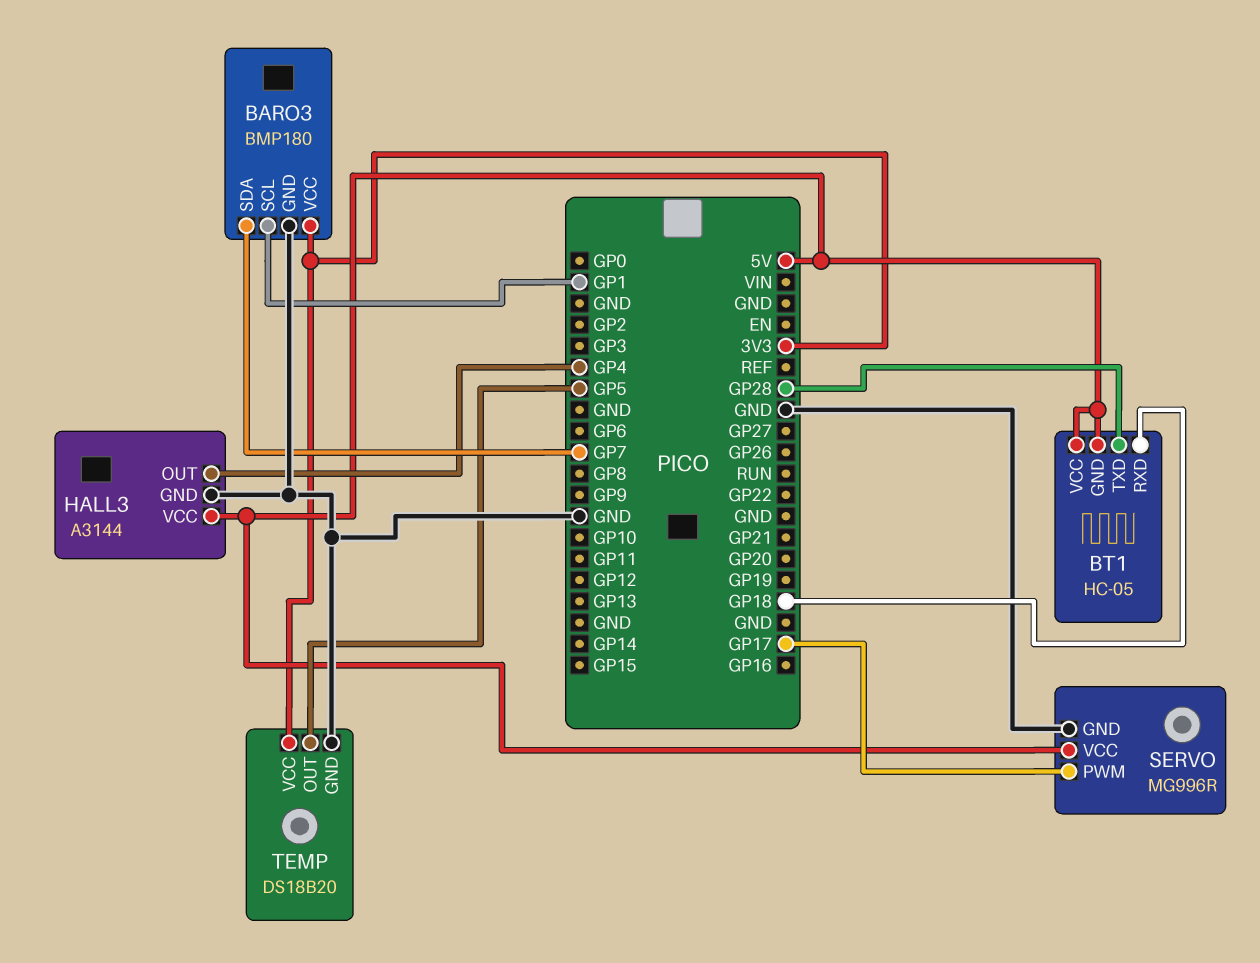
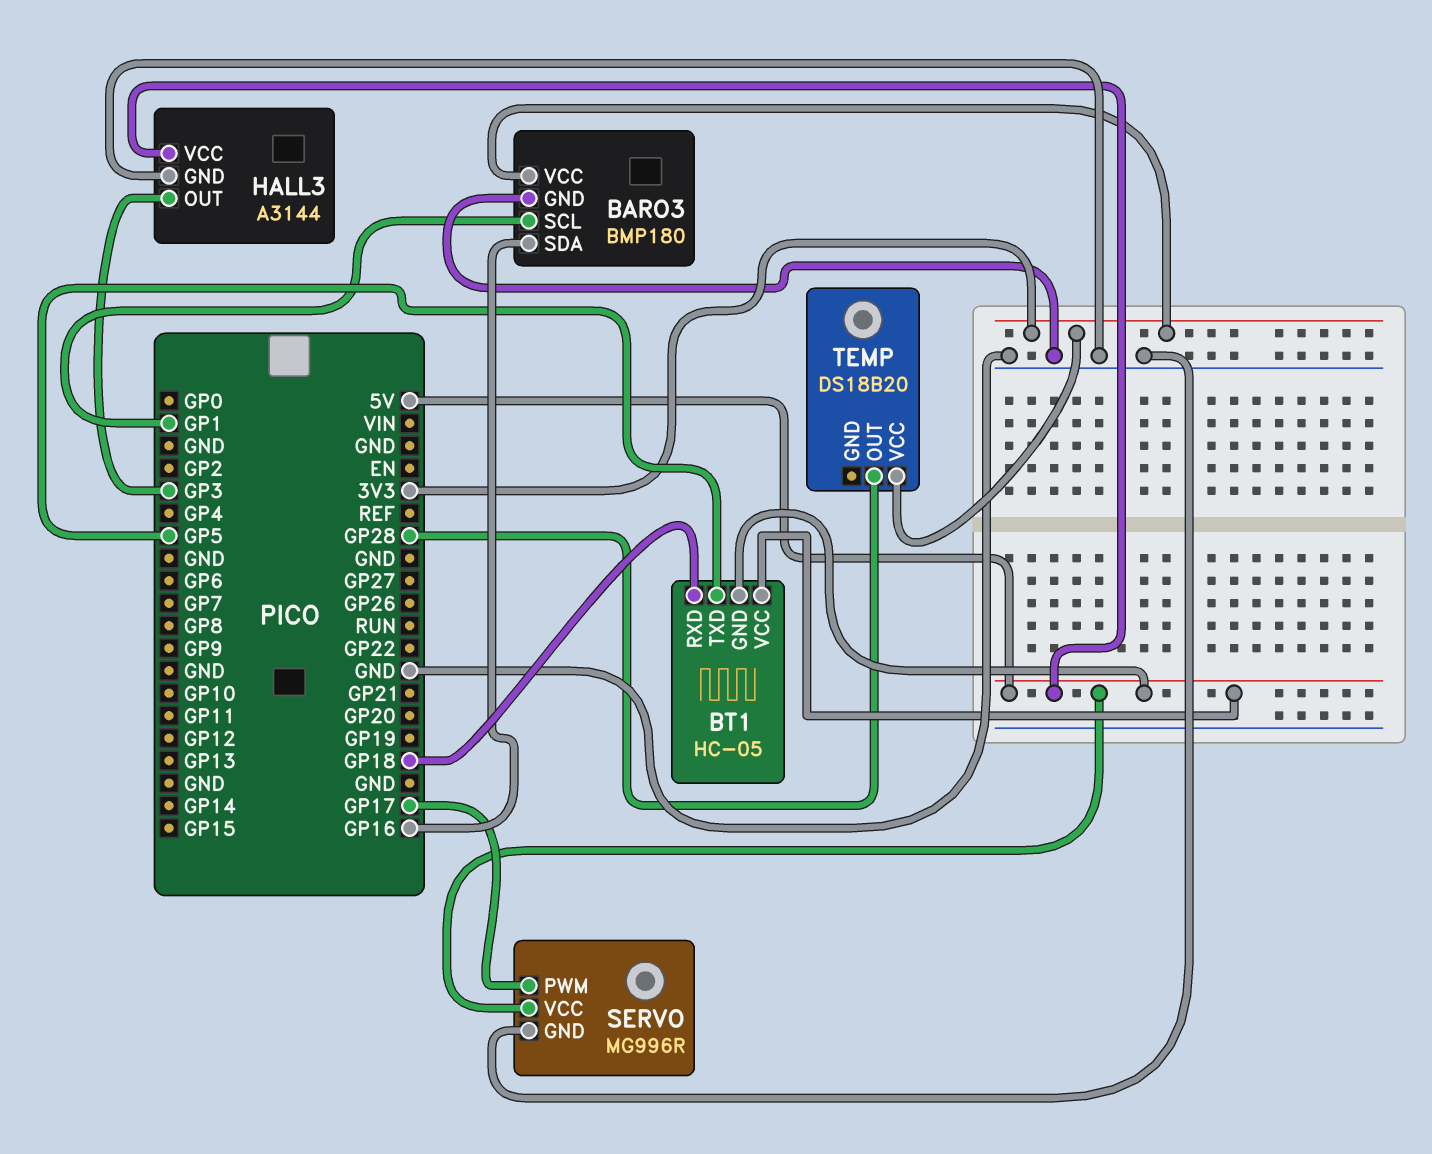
BARO3 pin SDA: GP7 -> GP16
BT1 pin TXD: GP28 -> GP5
HALL3 pin OUT: GP4 -> GP3
TEMP pin GND: GND -> none
TEMP pin OUT: GP5 -> GP28

